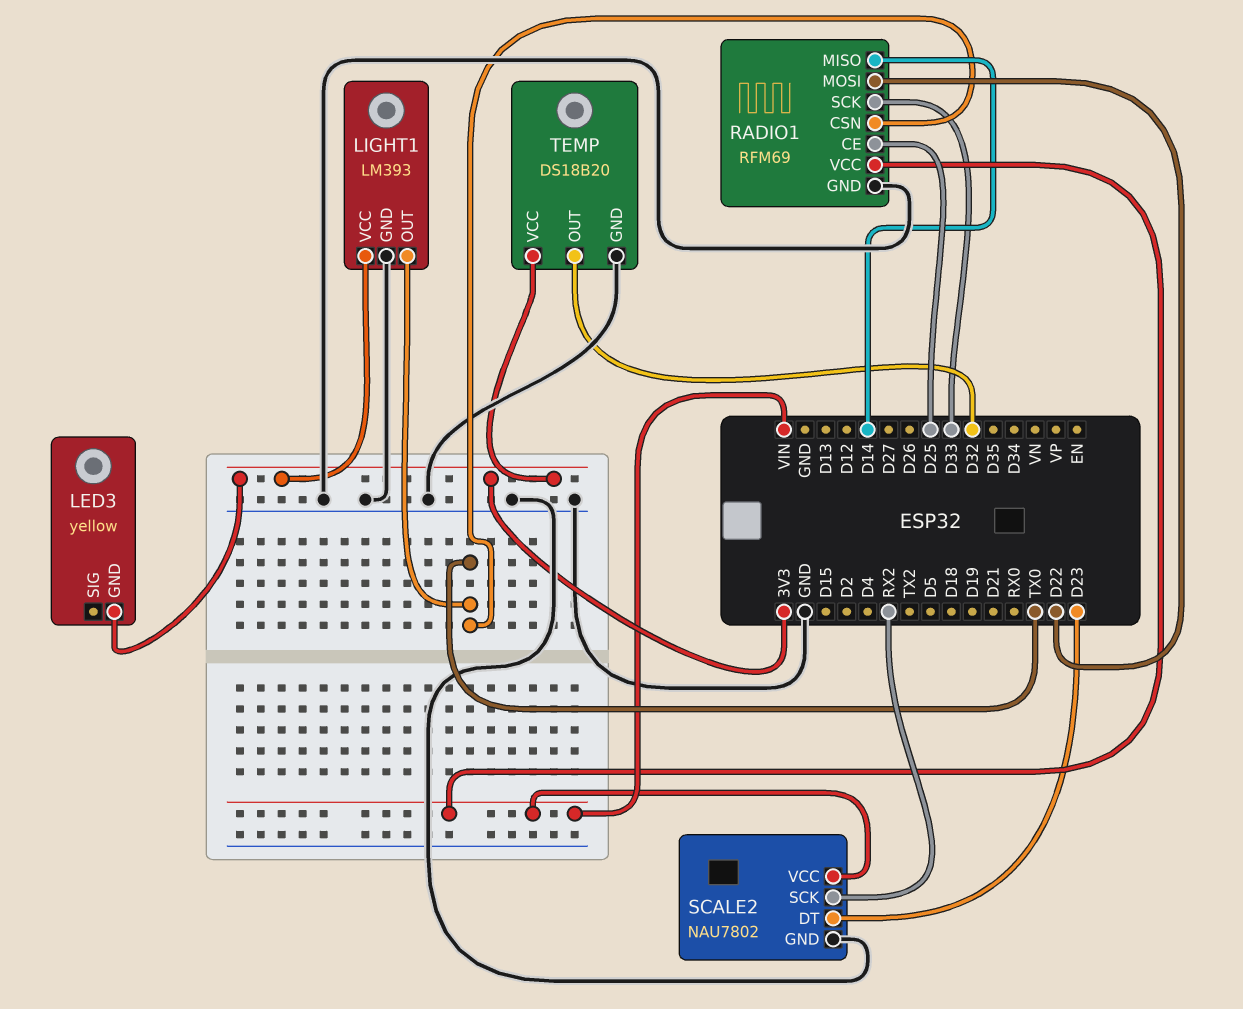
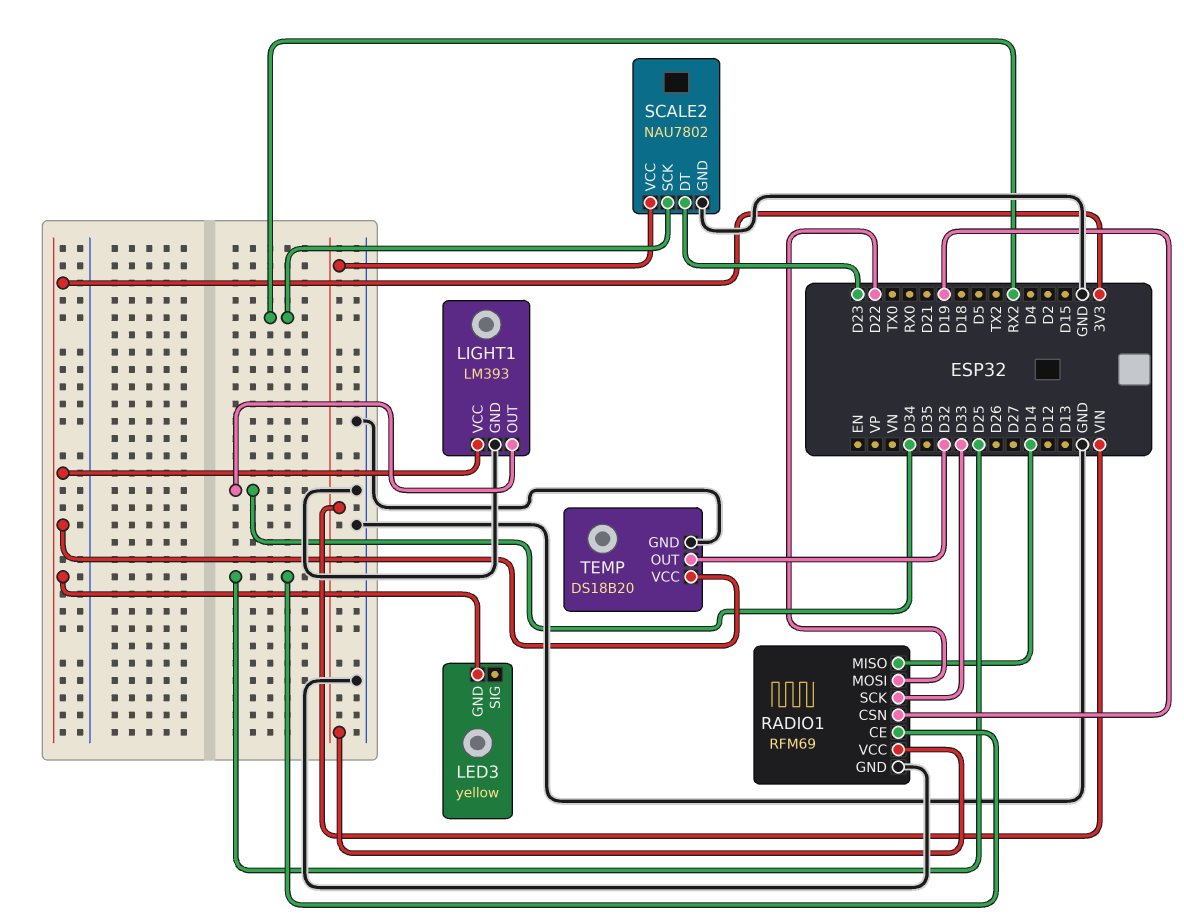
LIGHT1 pin OUT: TX0 -> D34
RADIO1 pin CSN: TX0 -> D19

